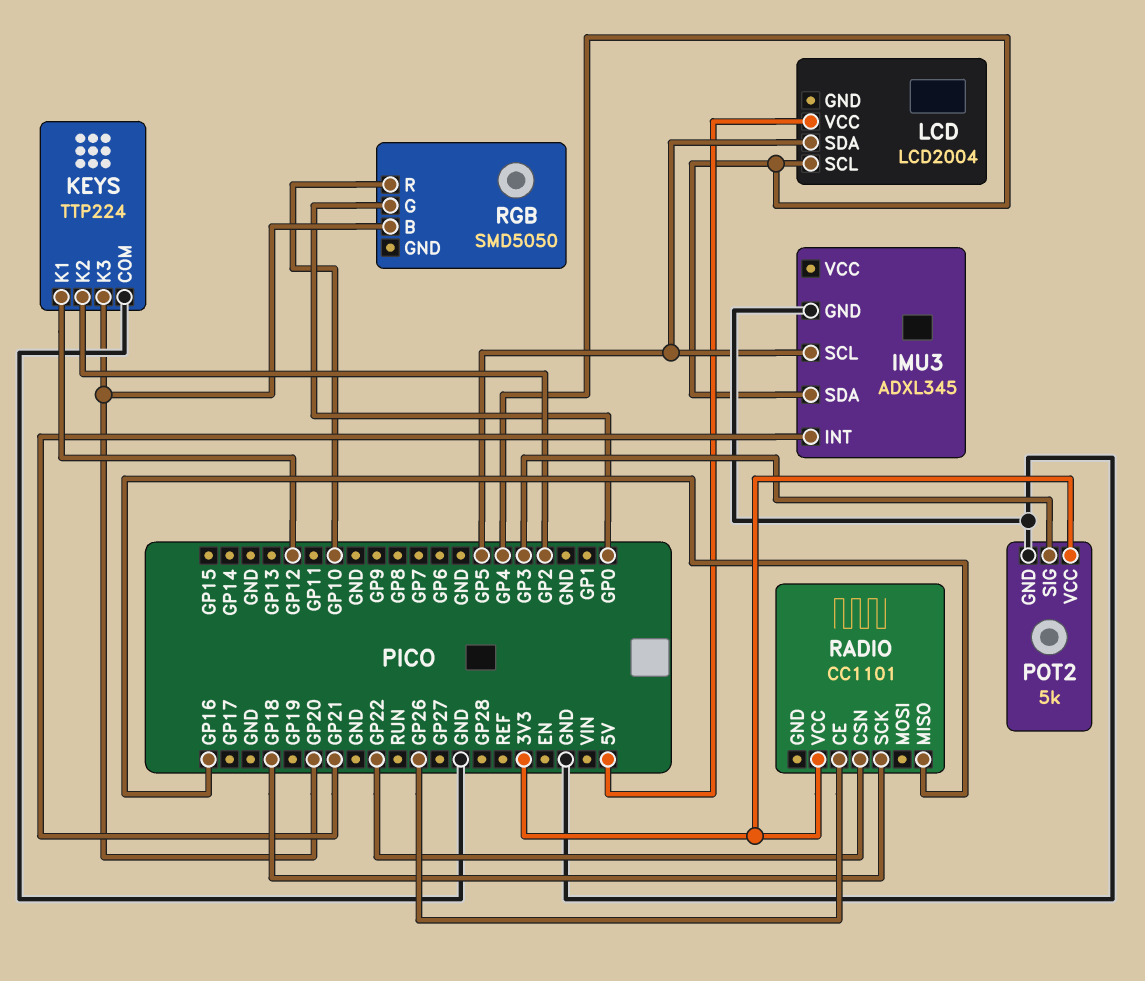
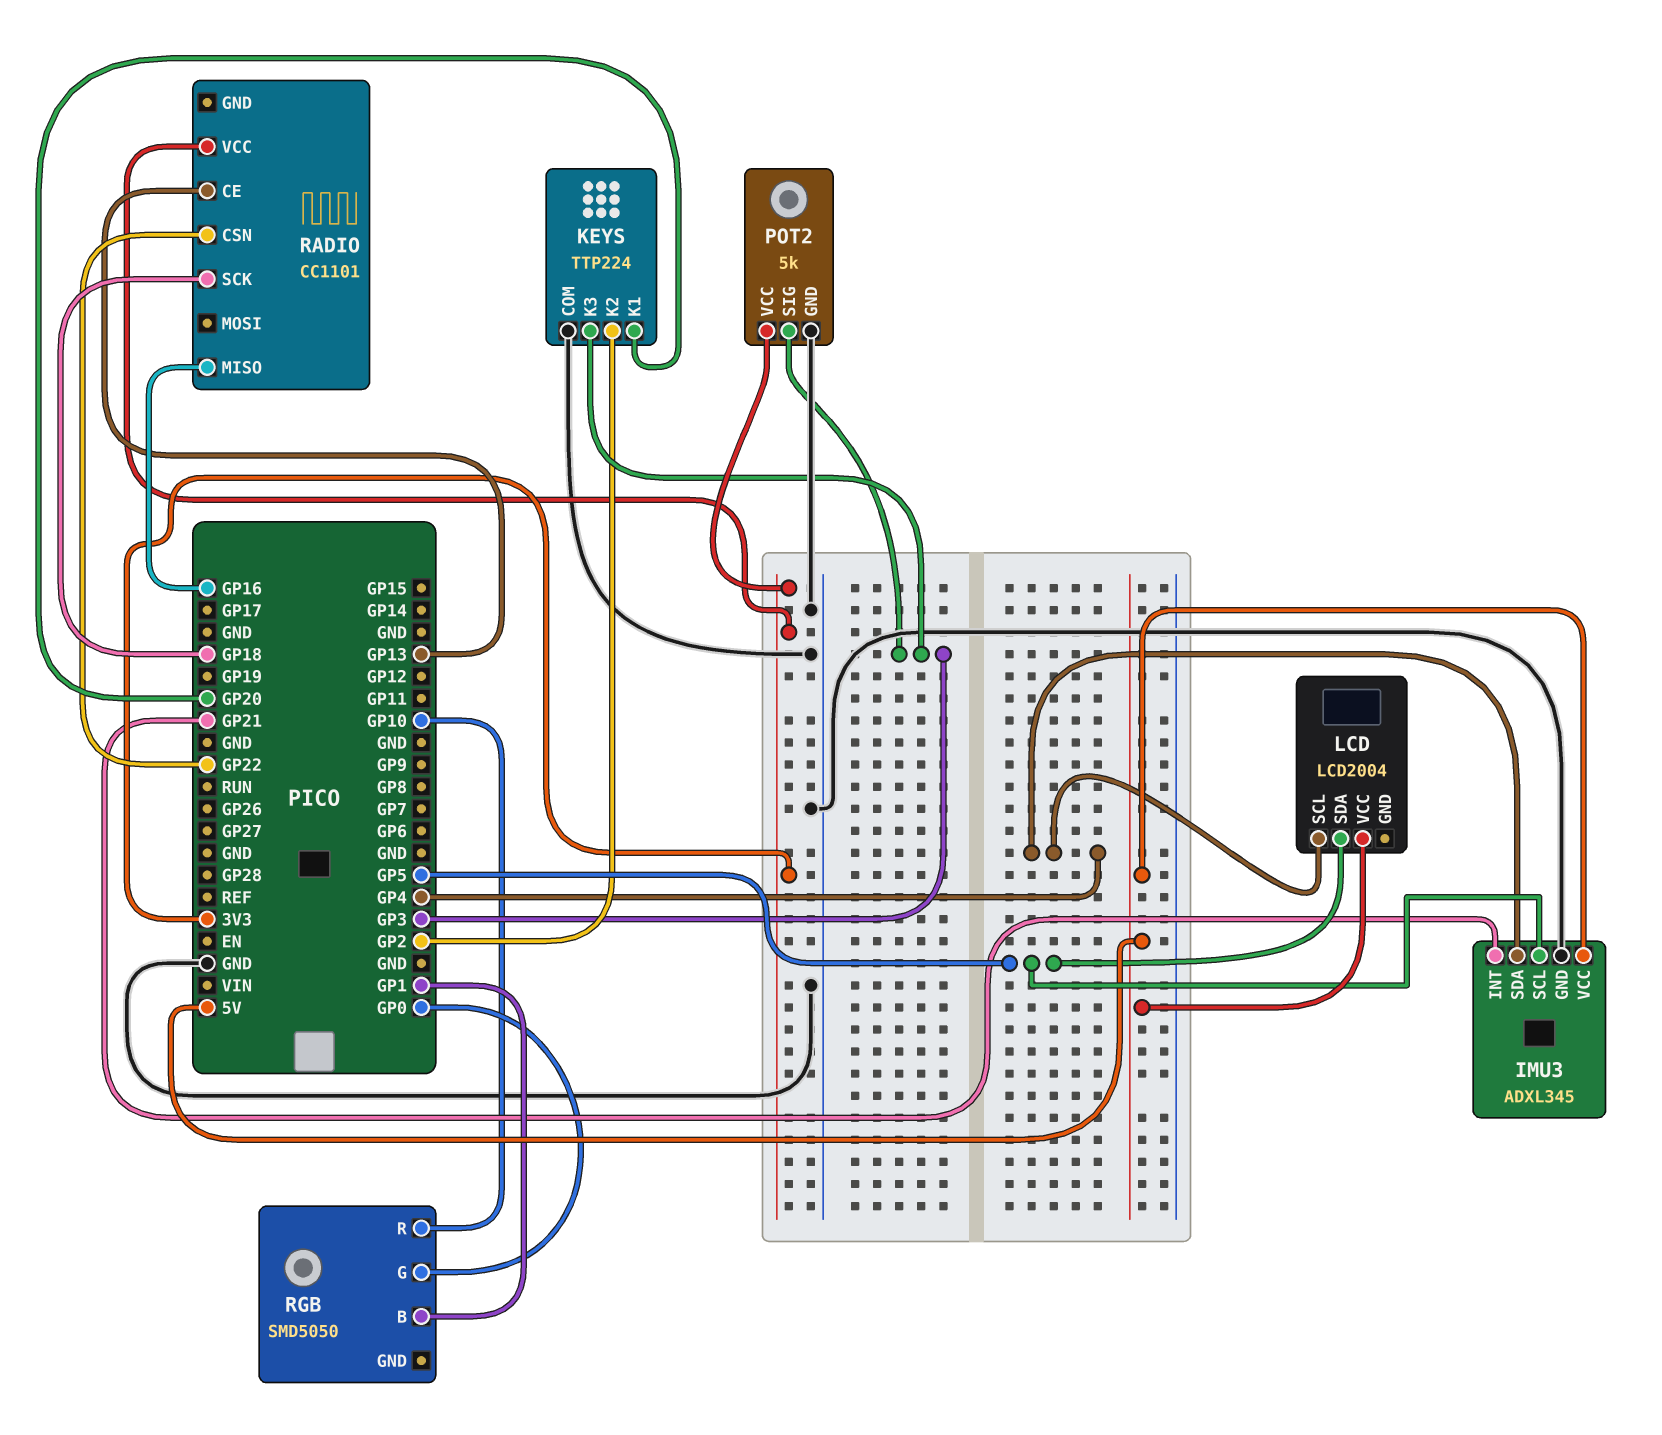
IMU3 pin VCC: none -> 5V
KEYS pin K1: GP12 -> GP20
KEYS pin K3: GP20 -> GP3
RADIO pin CE: GP26 -> GP13
RGB pin B: GP20 -> GP1

